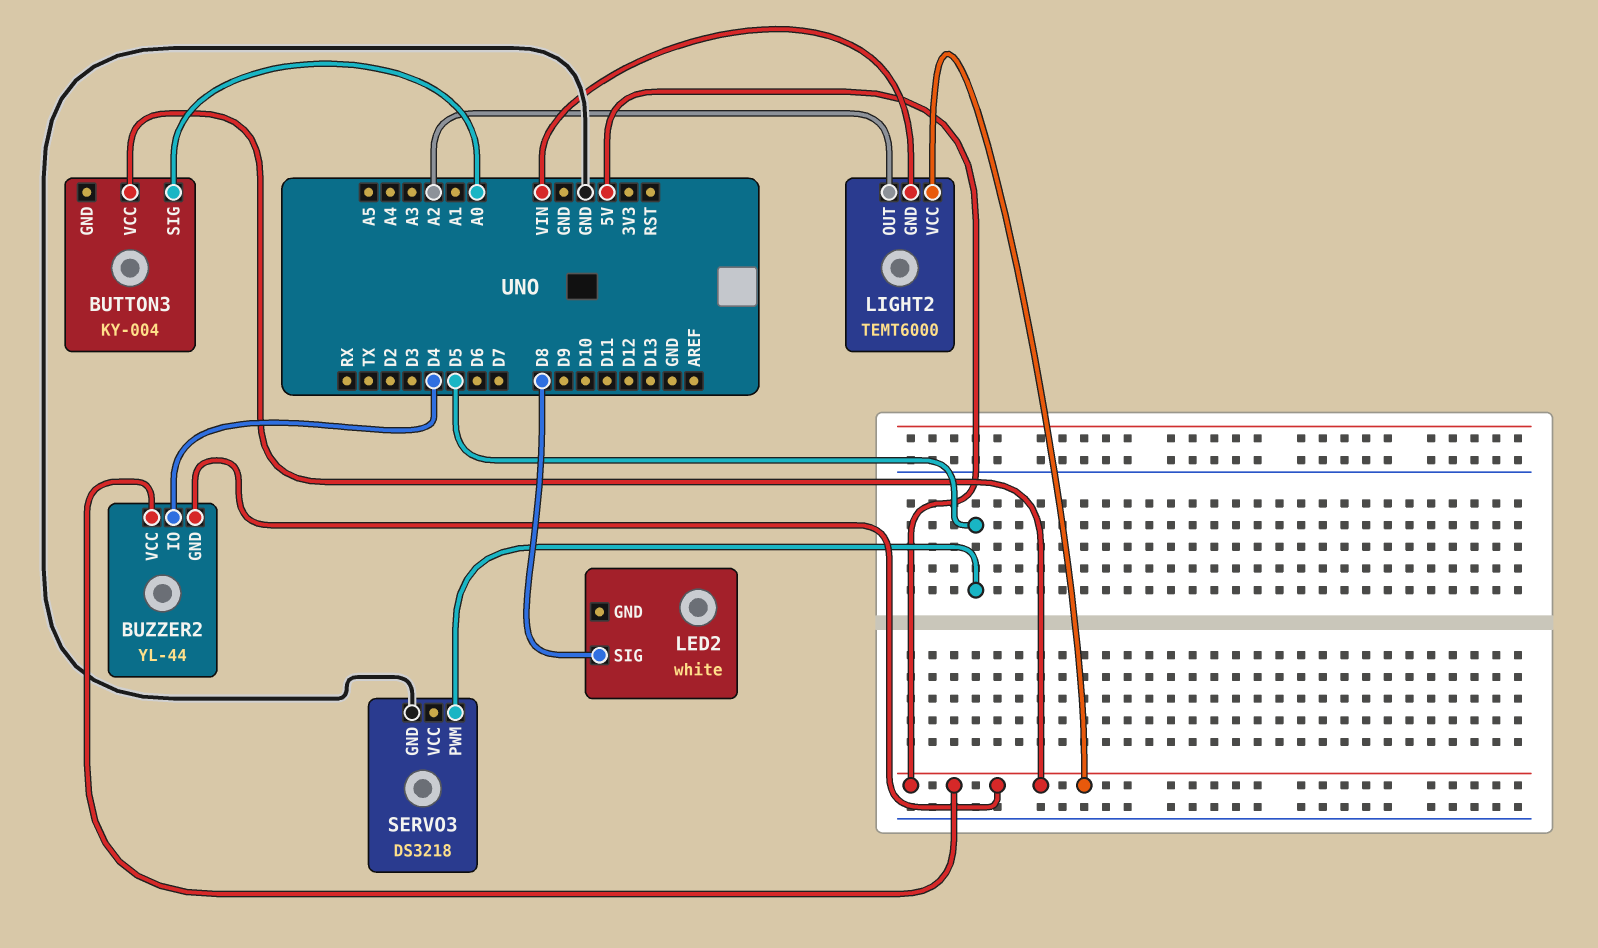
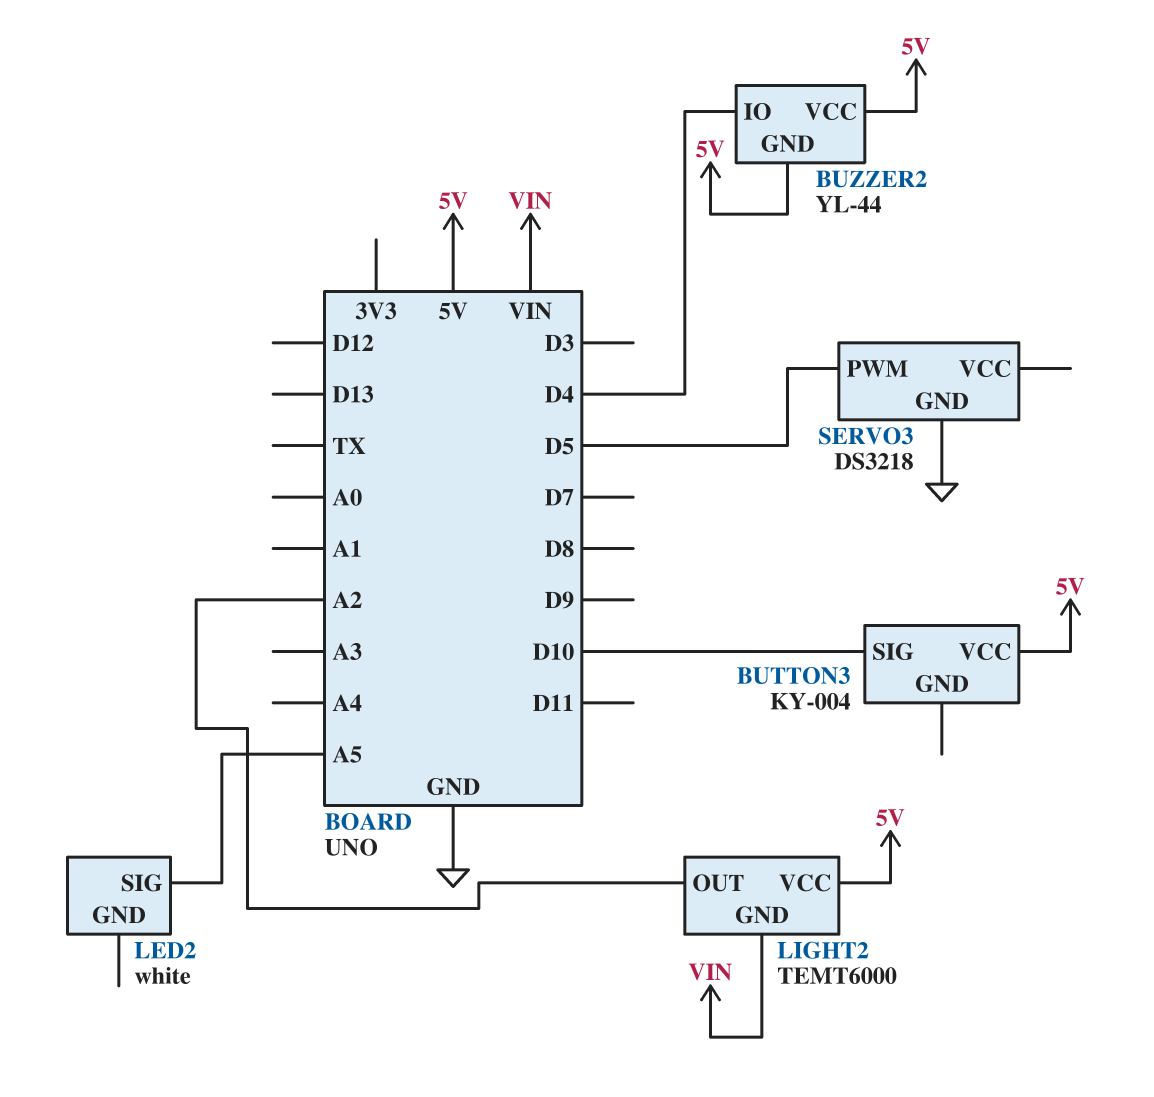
BUTTON3 pin SIG: A0 -> D10
LED2 pin SIG: D8 -> A5

